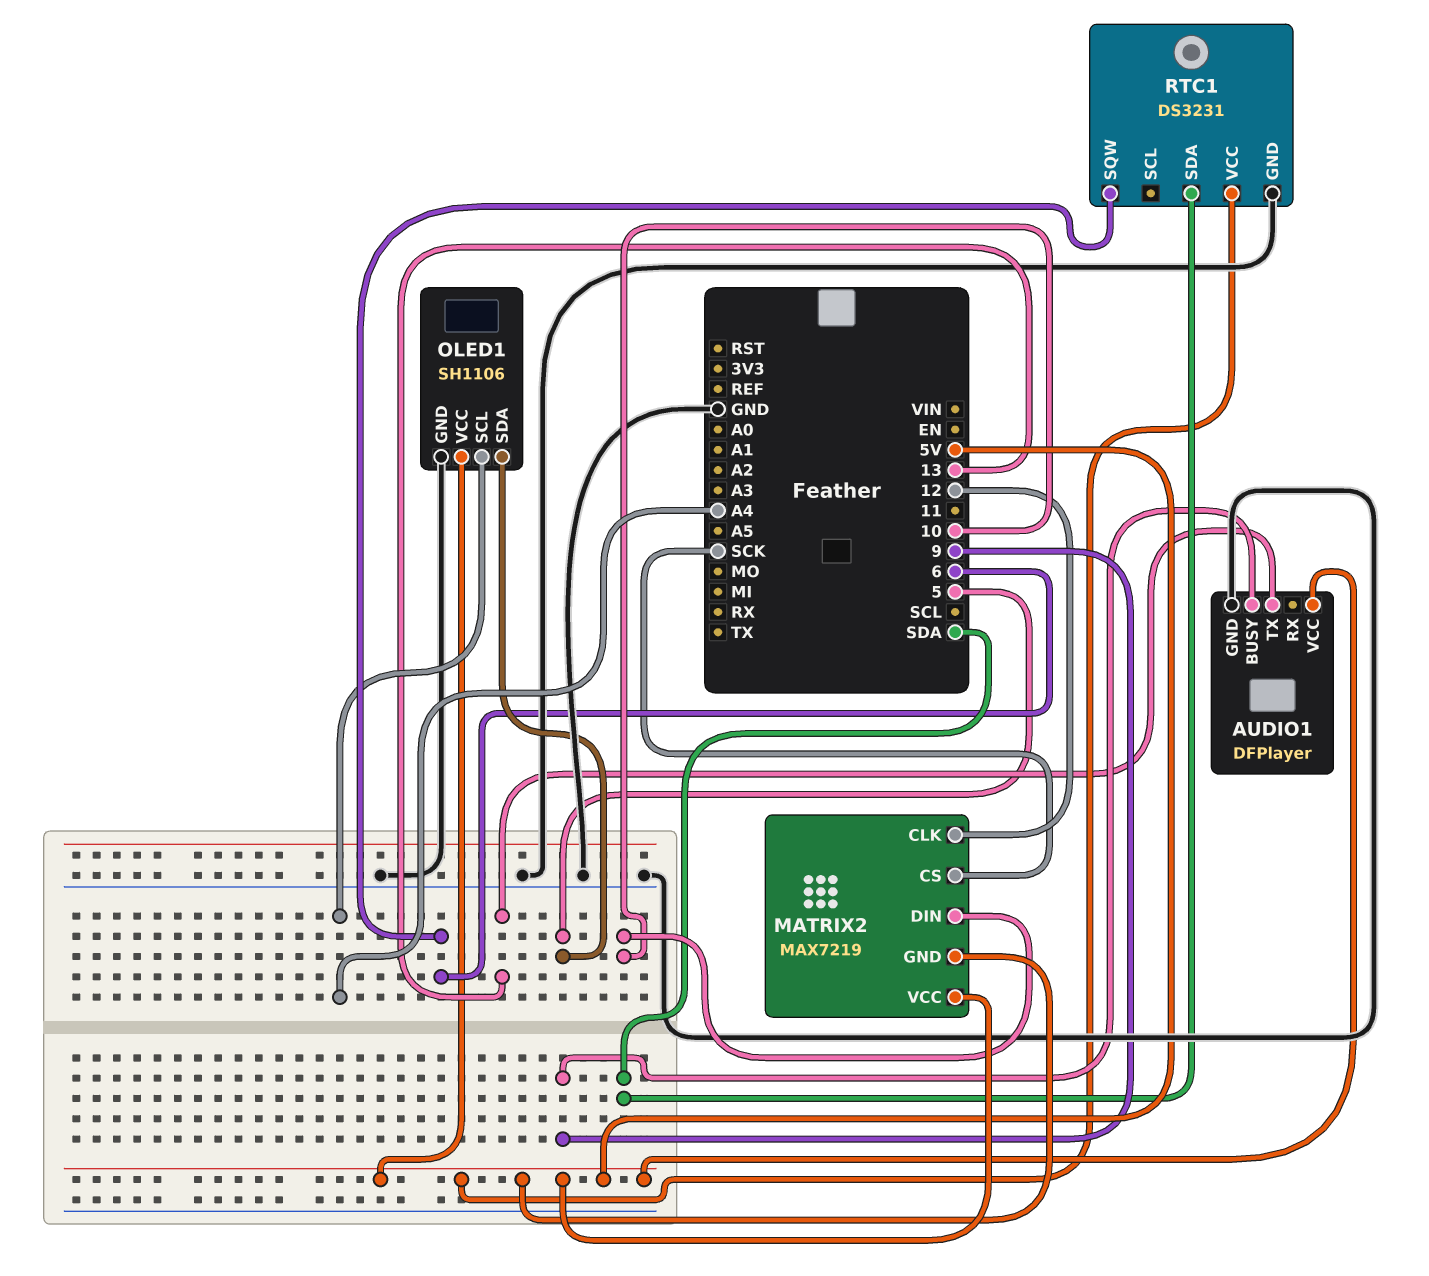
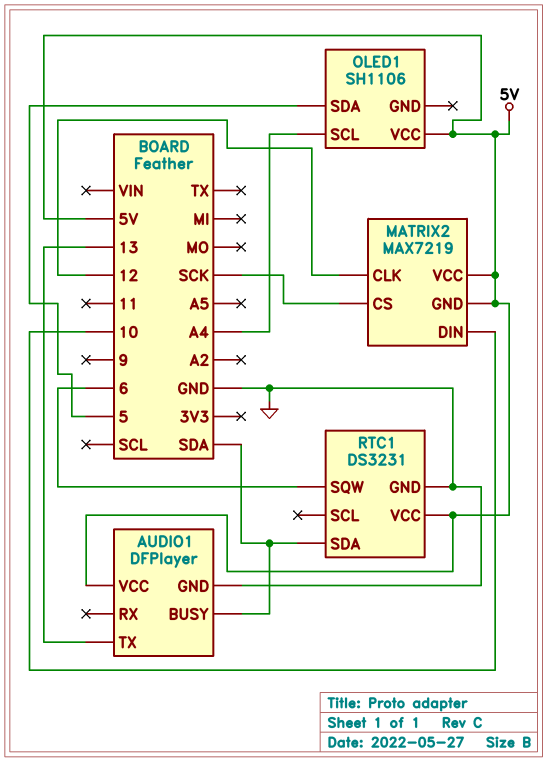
AUDIO1 pin BUSY: 9 -> SDA
OLED1 pin GND: GND -> none

